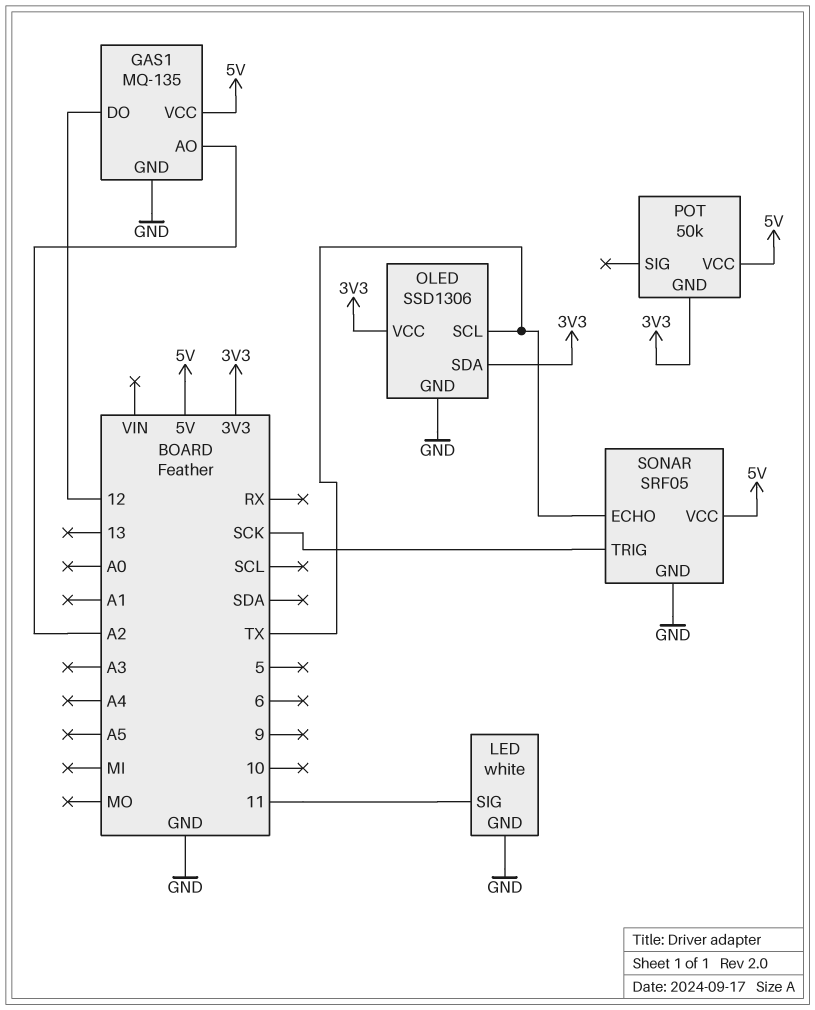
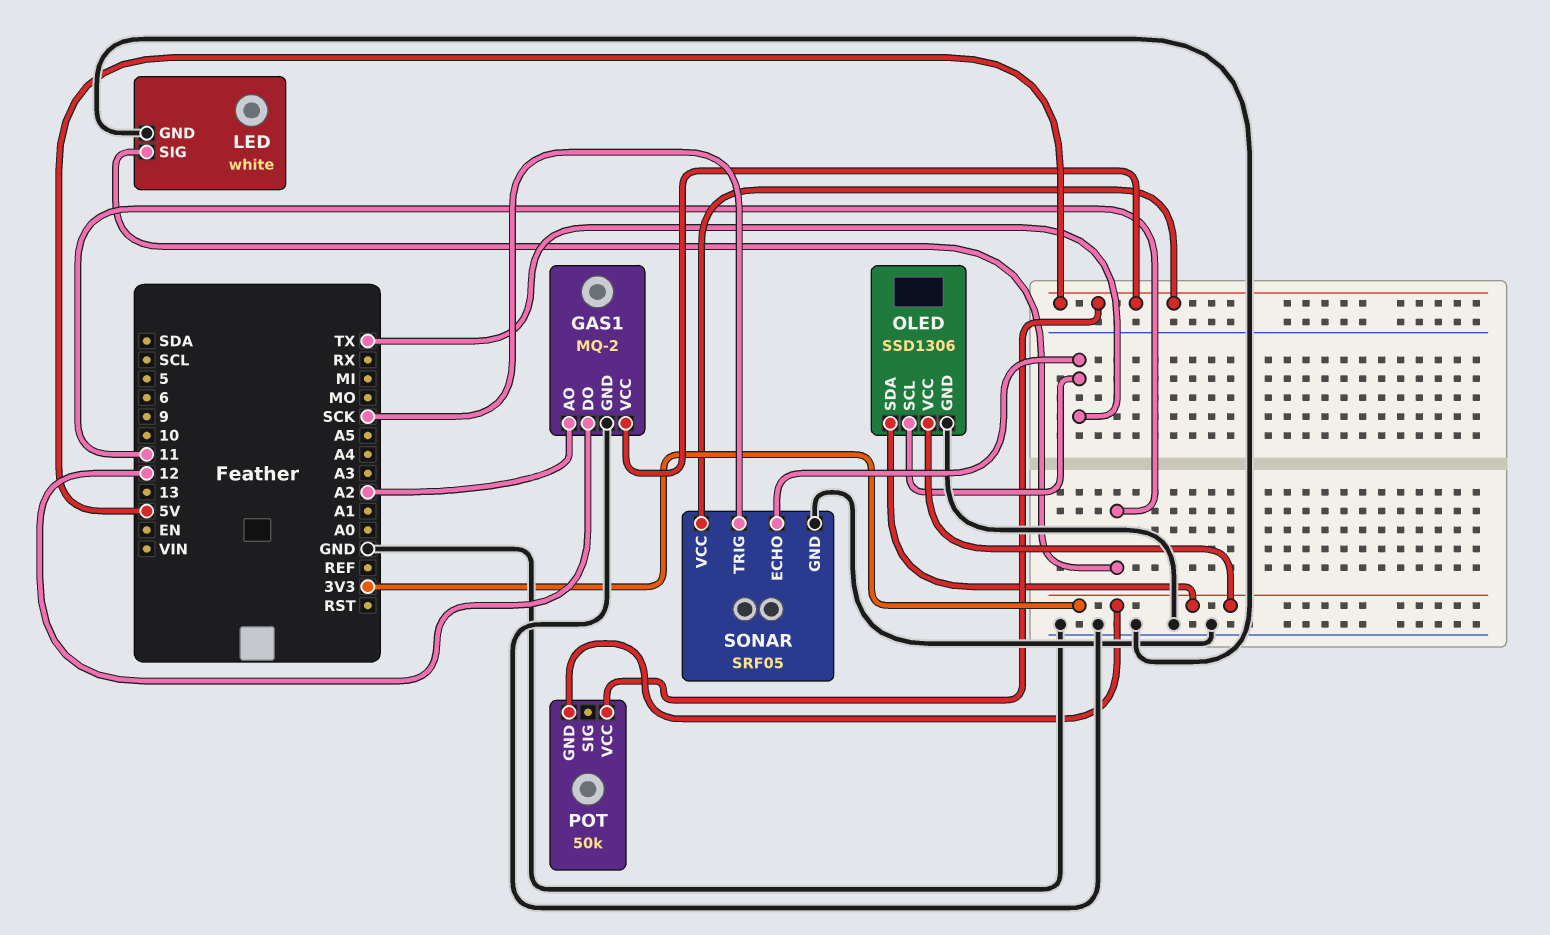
GAS1: MQ-135 -> MQ-2

